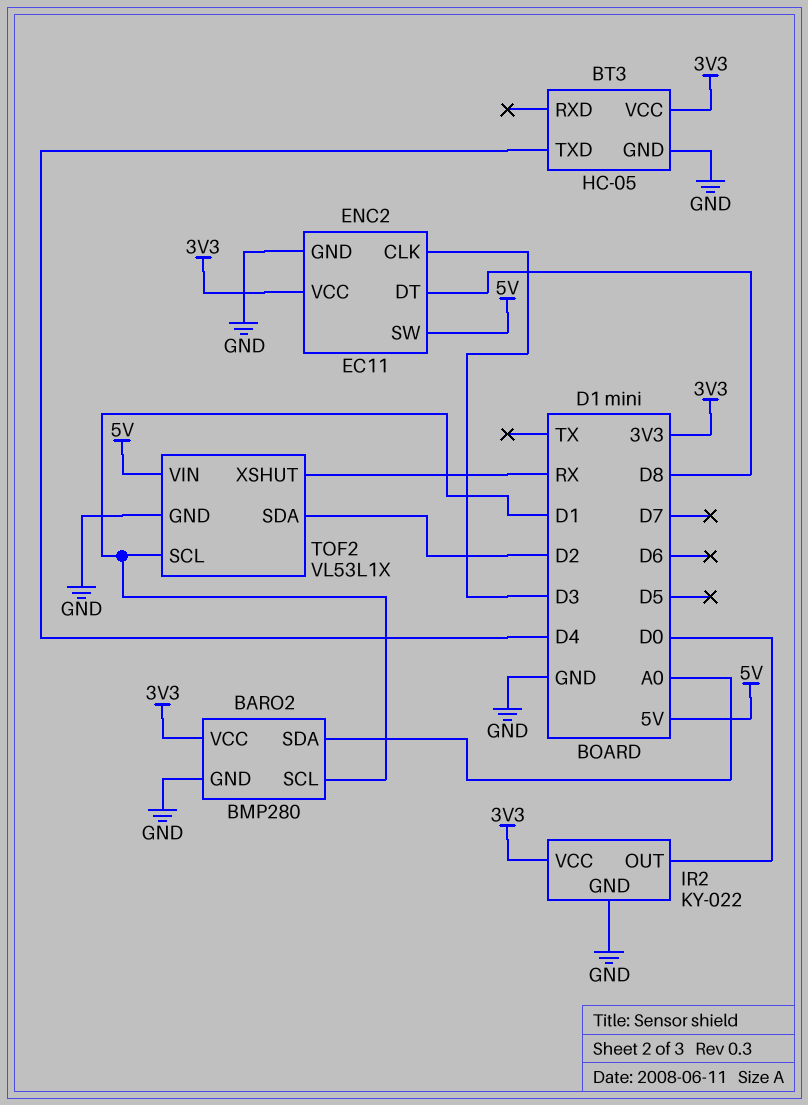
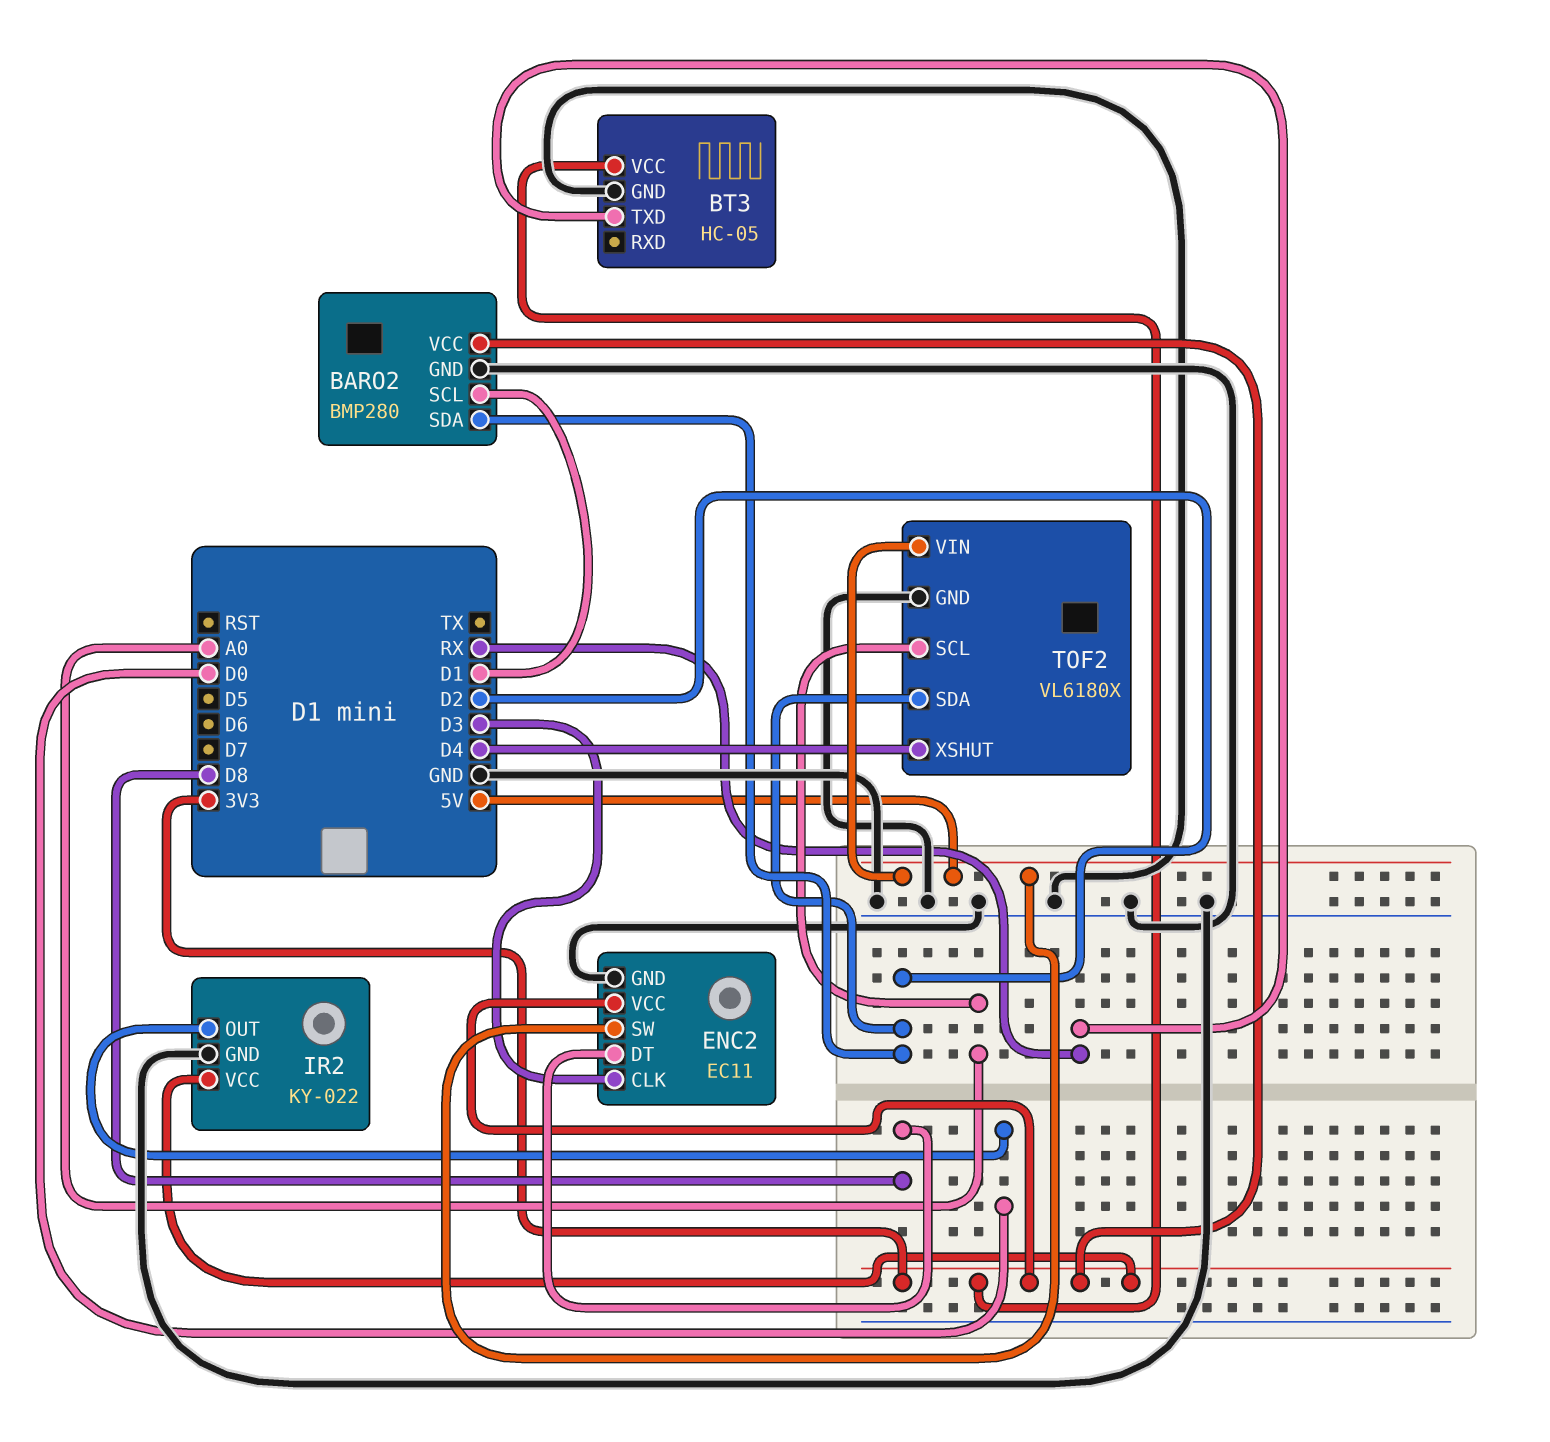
BARO2 pin SDA: A0 -> D2
BT3 pin TXD: D4 -> RX
TOF2: VL53L1X -> VL6180X
TOF2 pin SCL: D1 -> A0
TOF2 pin XSHUT: RX -> D4

